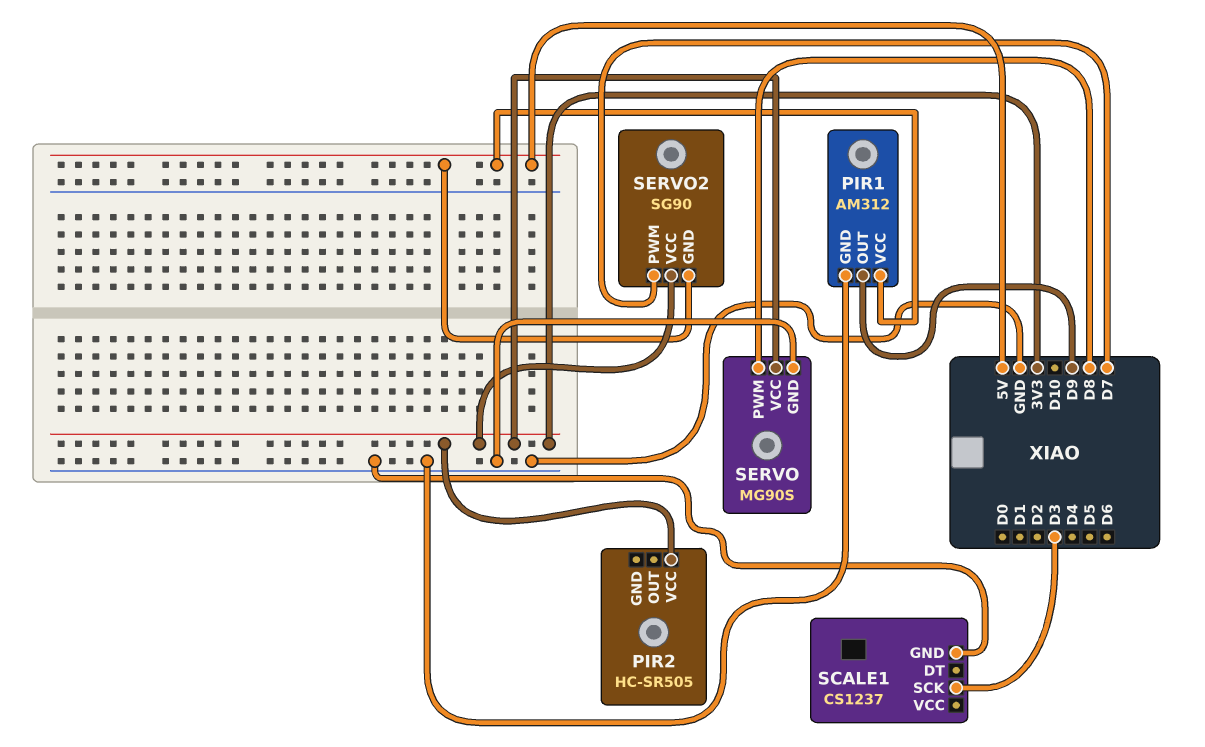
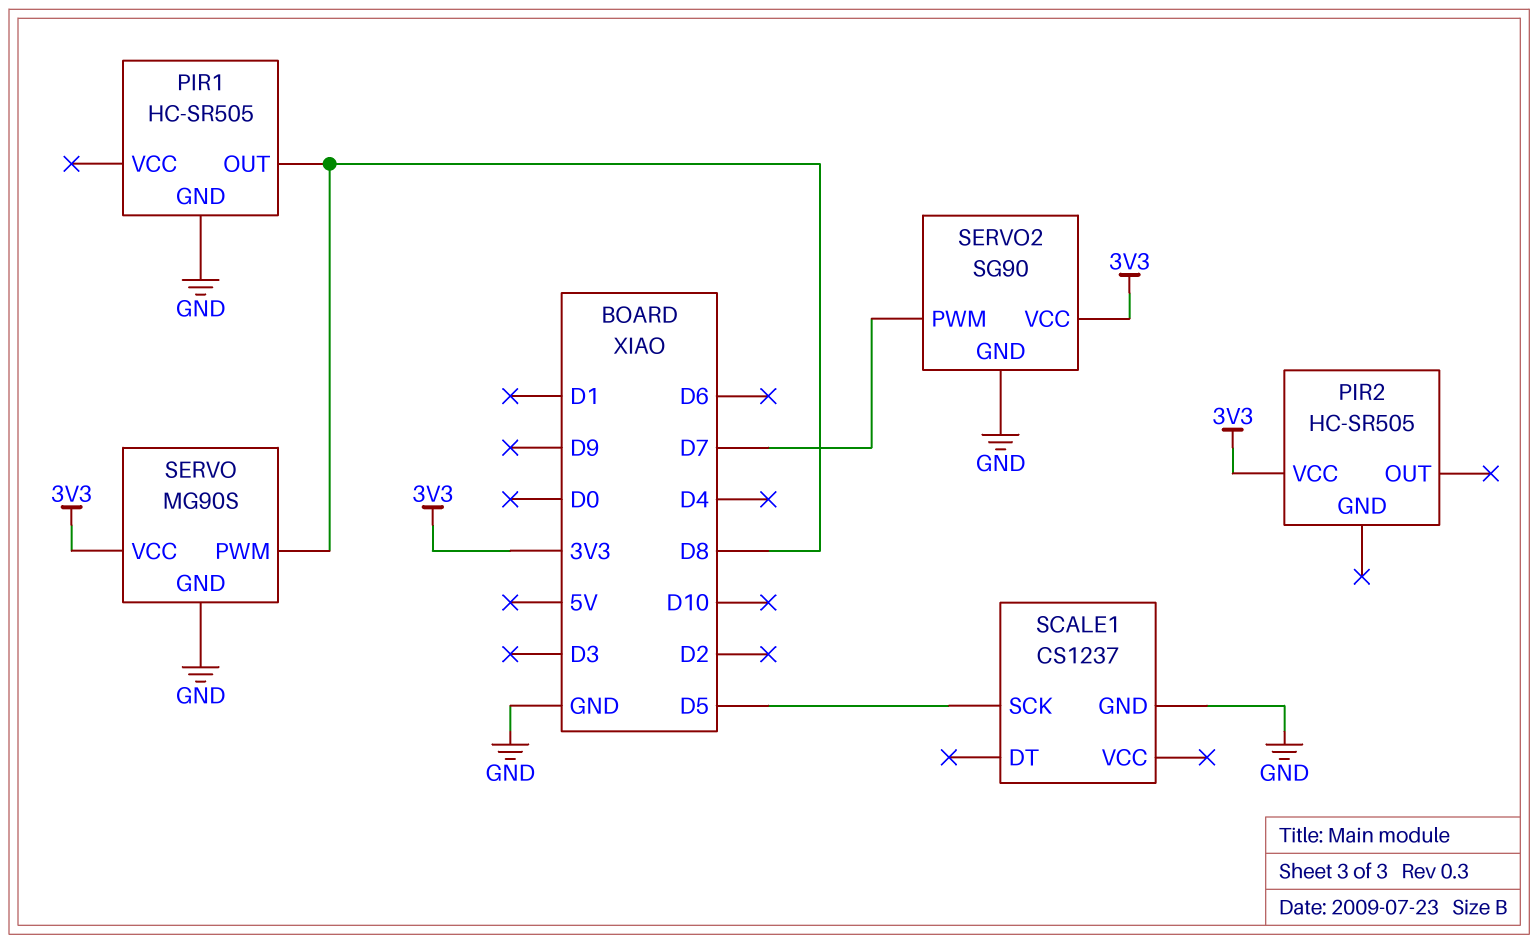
PIR1: AM312 -> HC-SR505
PIR1 pin OUT: D9 -> D8
PIR1 pin VCC: 5V -> none
SCALE1 pin SCK: D3 -> D5
SERVO2 pin GND: 5V -> GND

